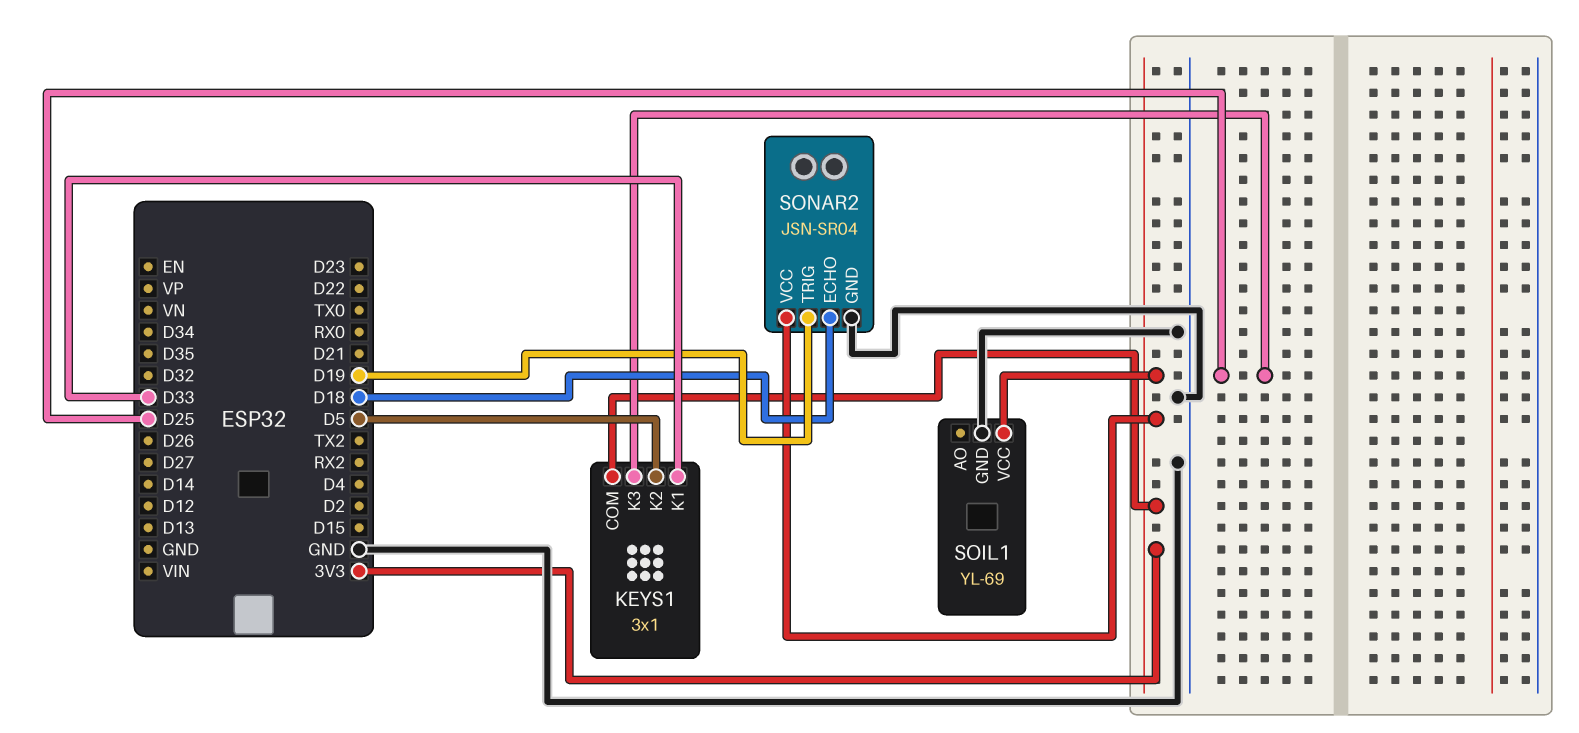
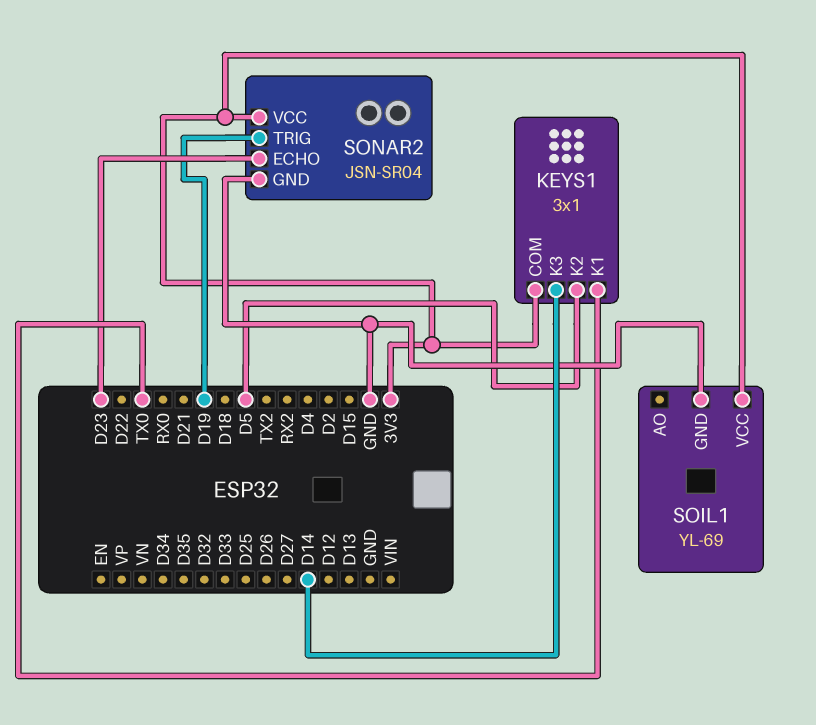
KEYS1 pin K1: D33 -> TX0
KEYS1 pin K3: D25 -> D14
SONAR2 pin ECHO: D18 -> D23

